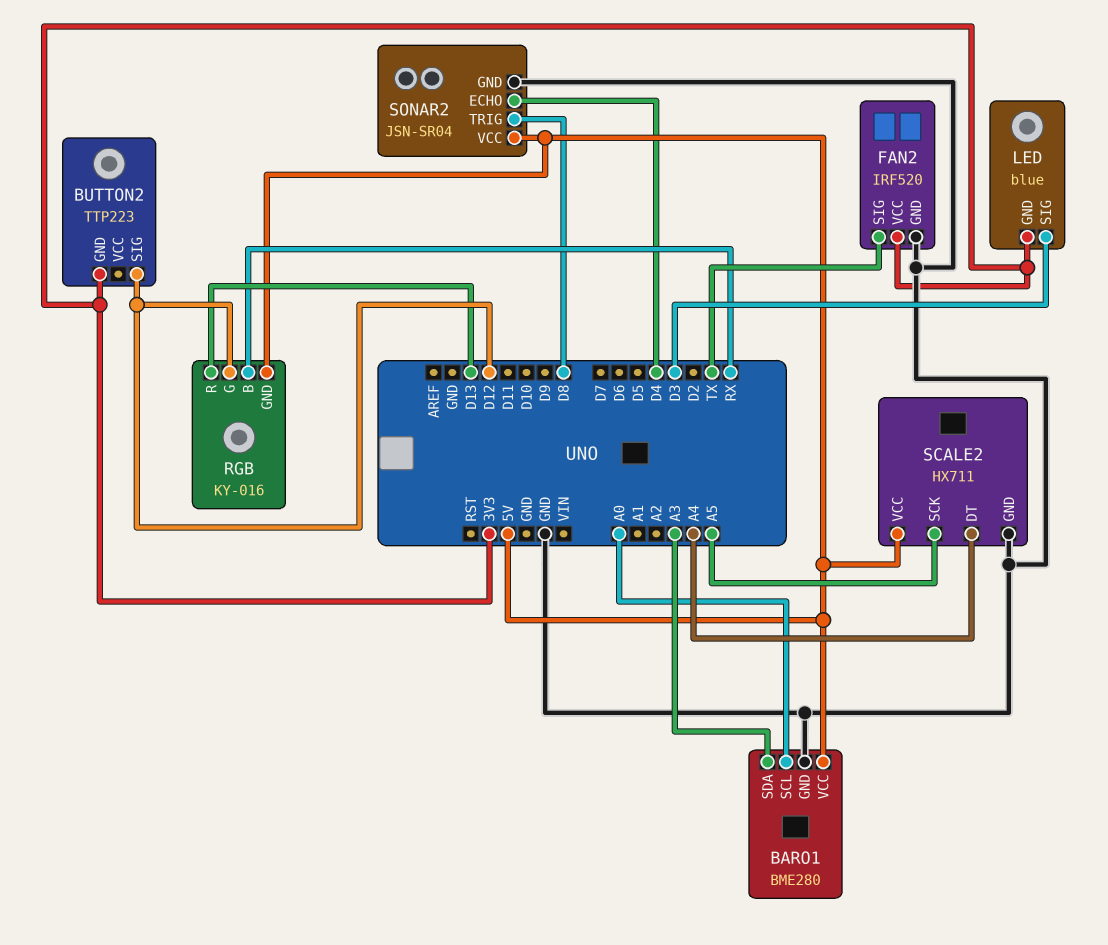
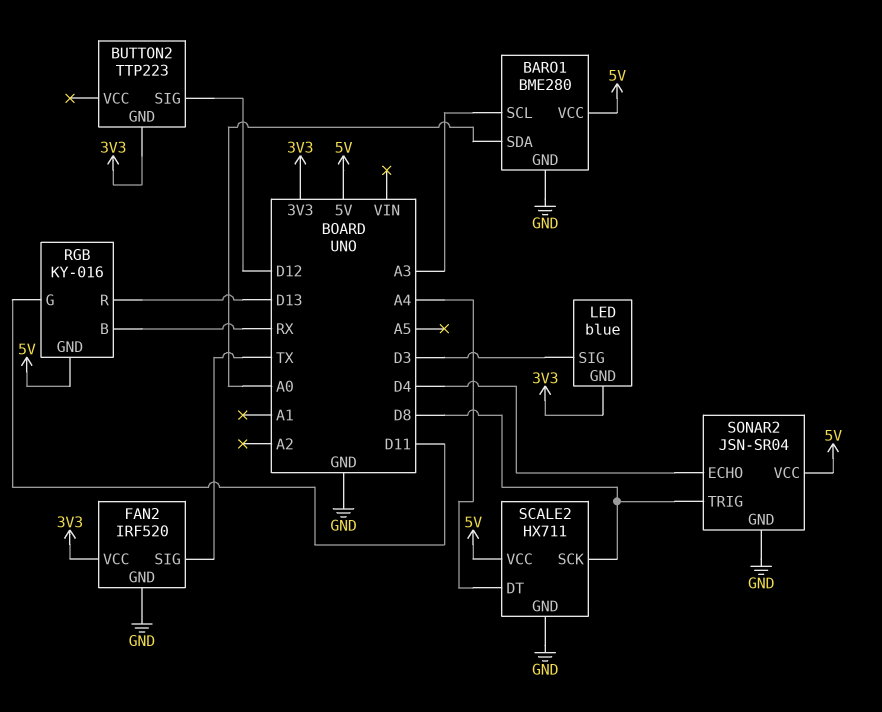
BARO1 pin SCL: A0 -> A3
BARO1 pin SDA: A3 -> A0
RGB pin G: D12 -> D11
SCALE2 pin SCK: A5 -> D8

